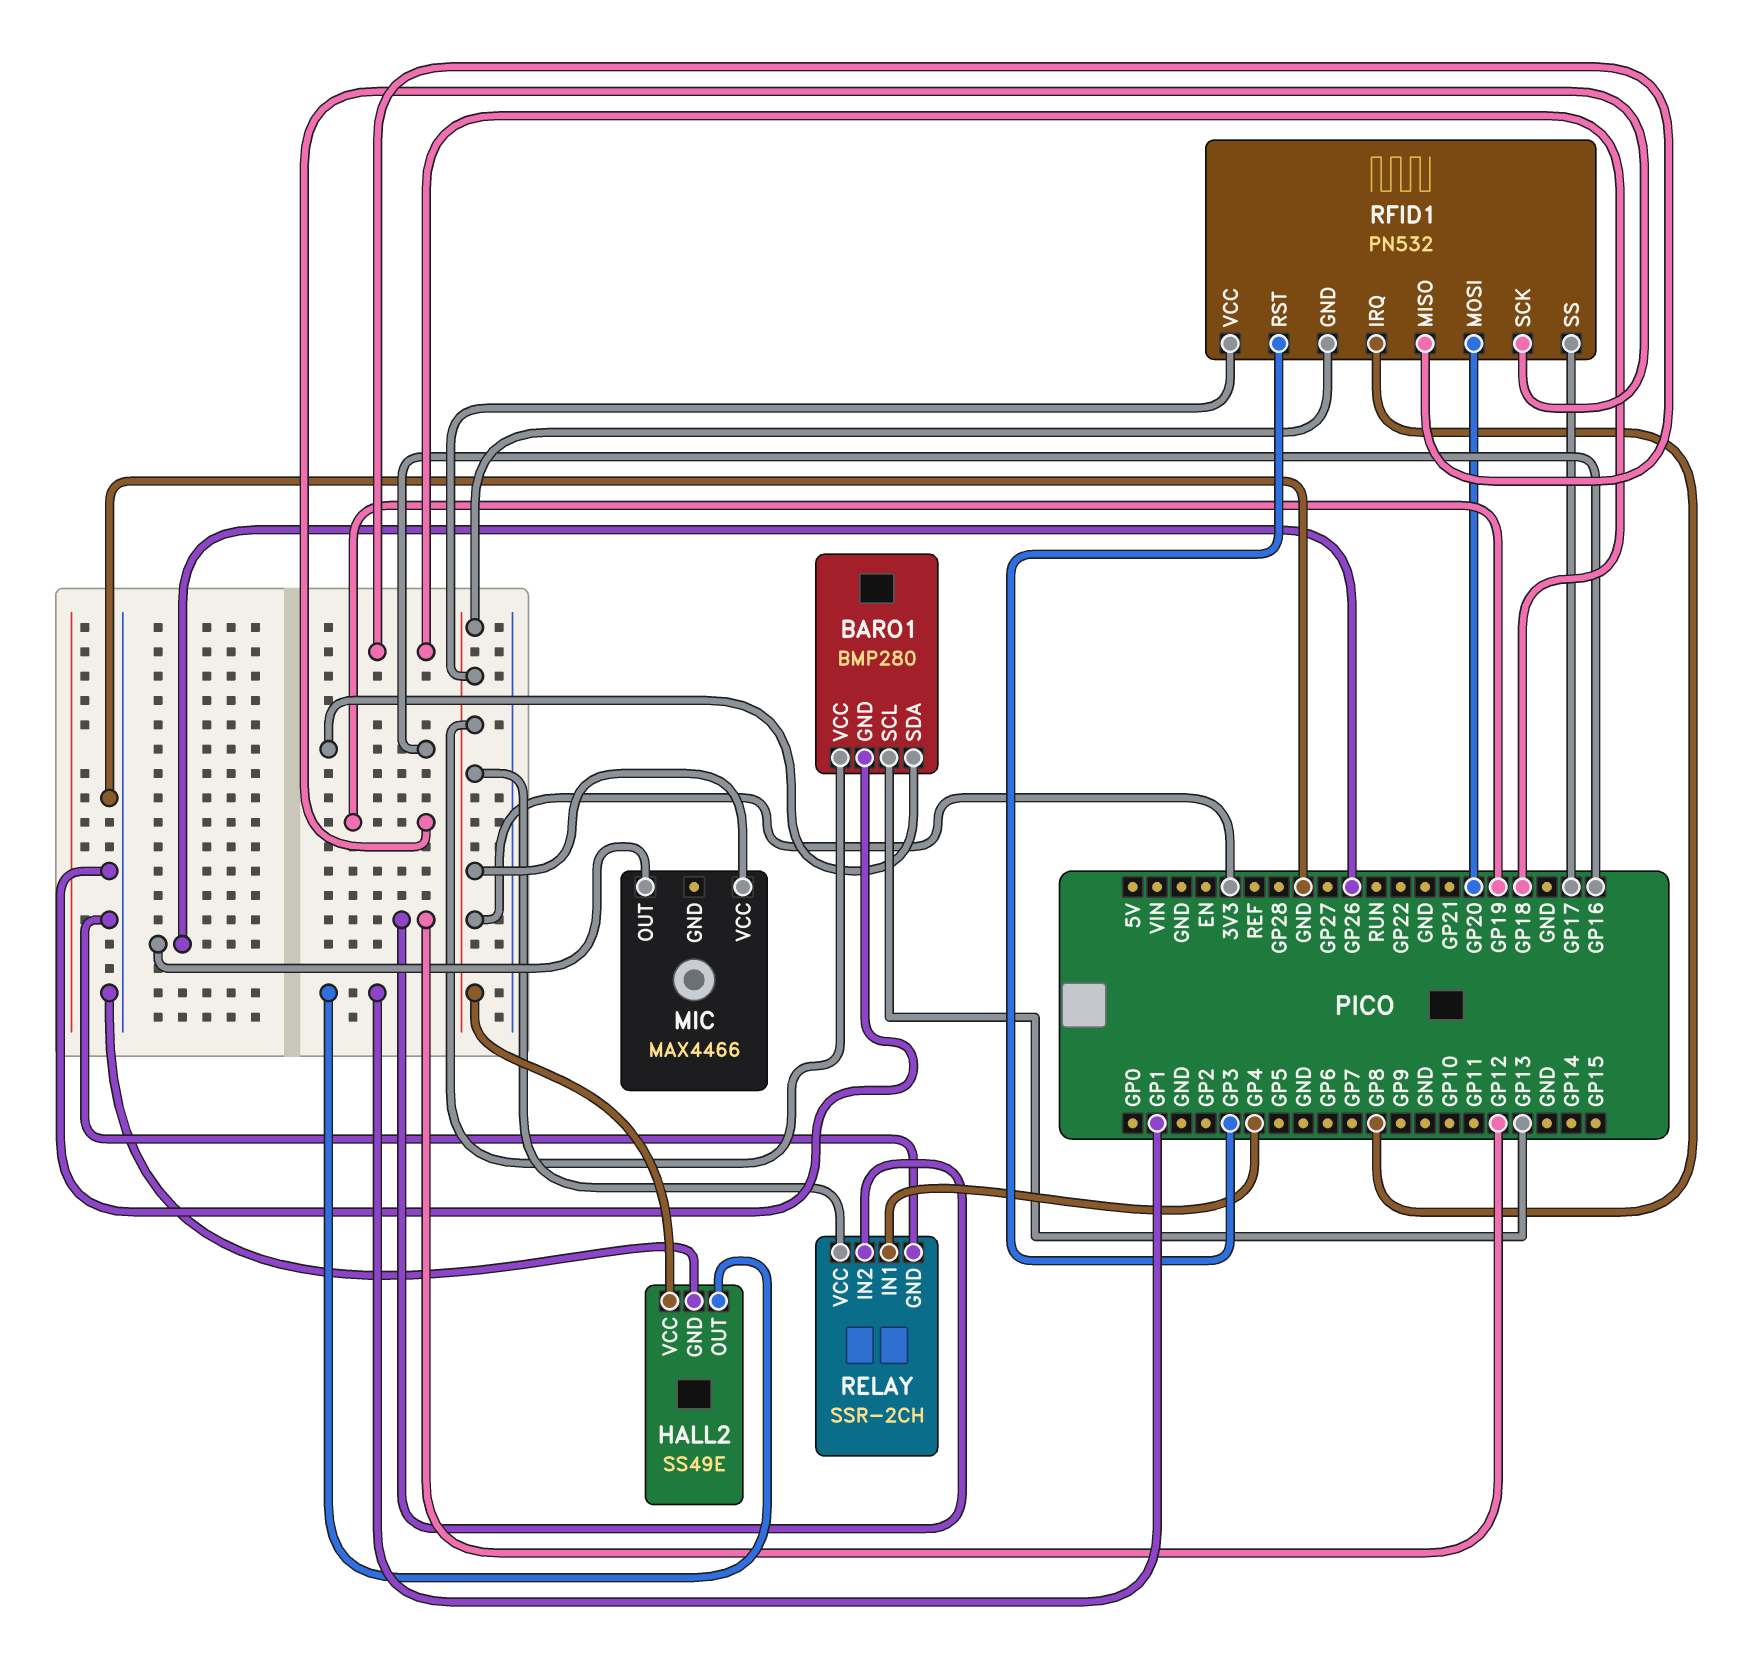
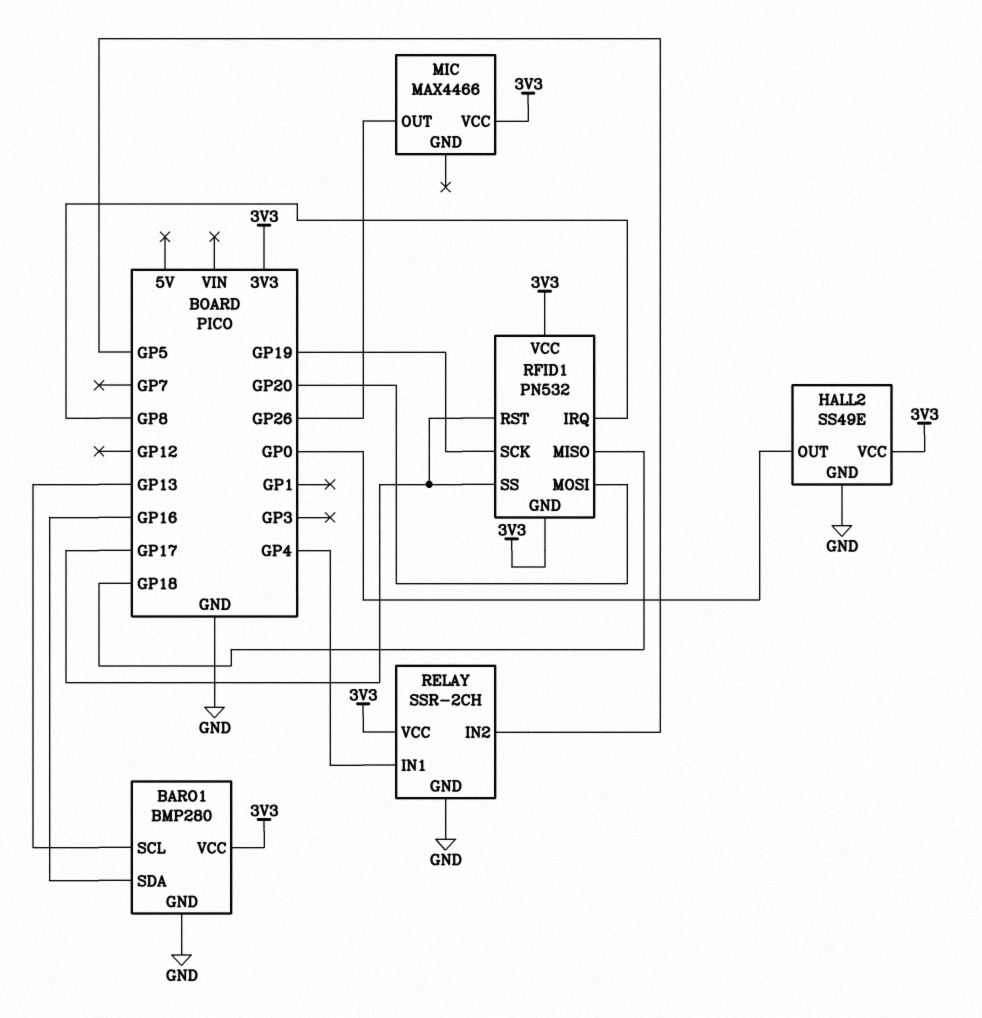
HALL2 pin OUT: GP1 -> GP0
RELAY pin IN2: GP12 -> GP5
RFID1 pin RST: GP3 -> GP17

